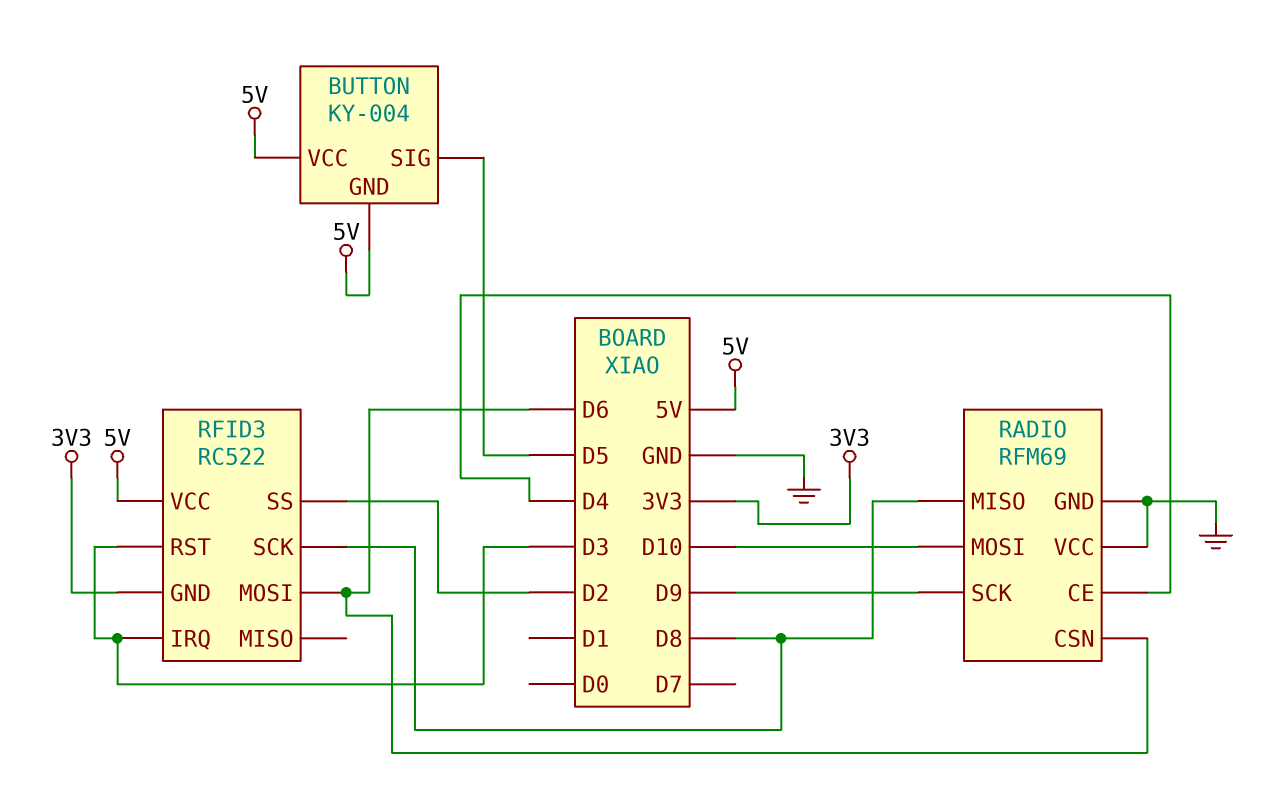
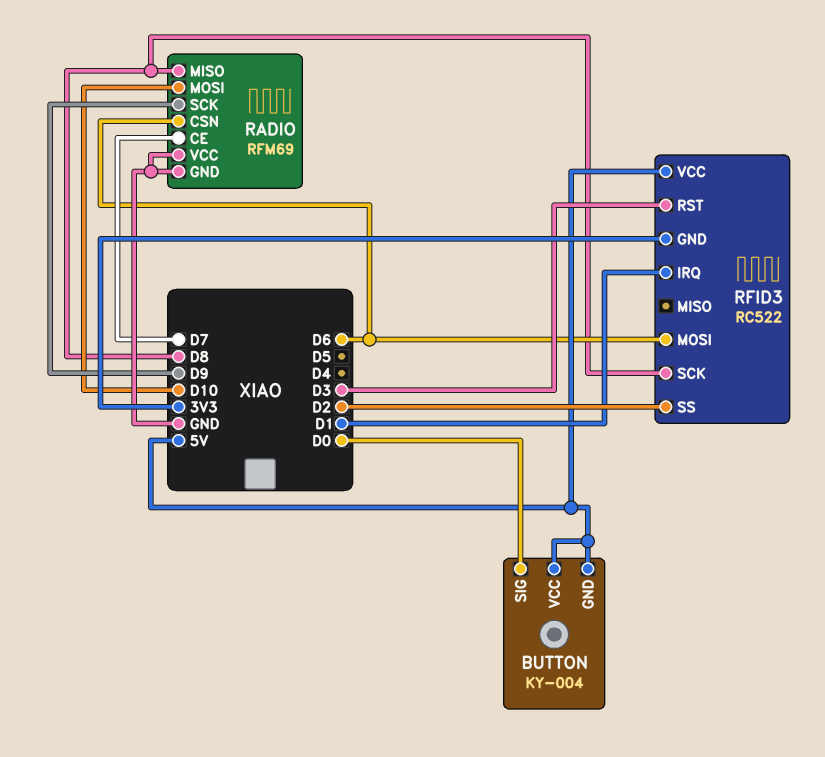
BUTTON pin SIG: D5 -> D0
RADIO pin CE: D4 -> D7
RFID3 pin IRQ: D3 -> D1

